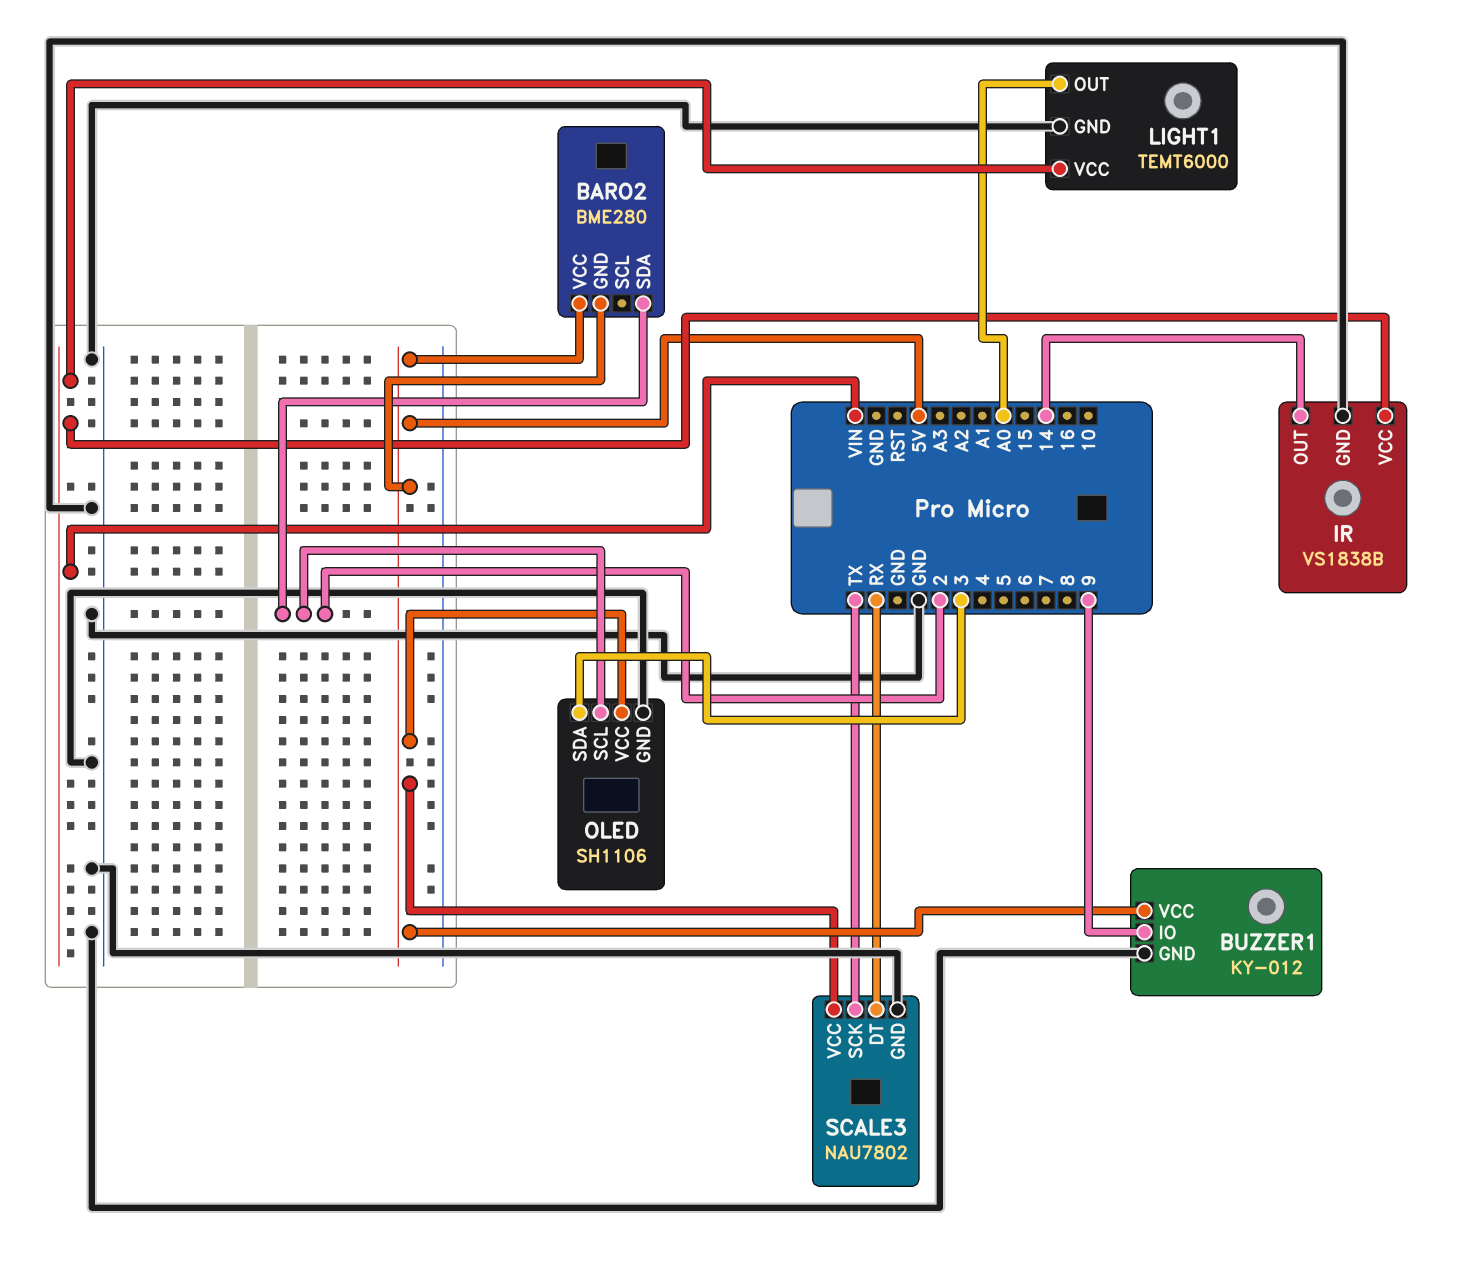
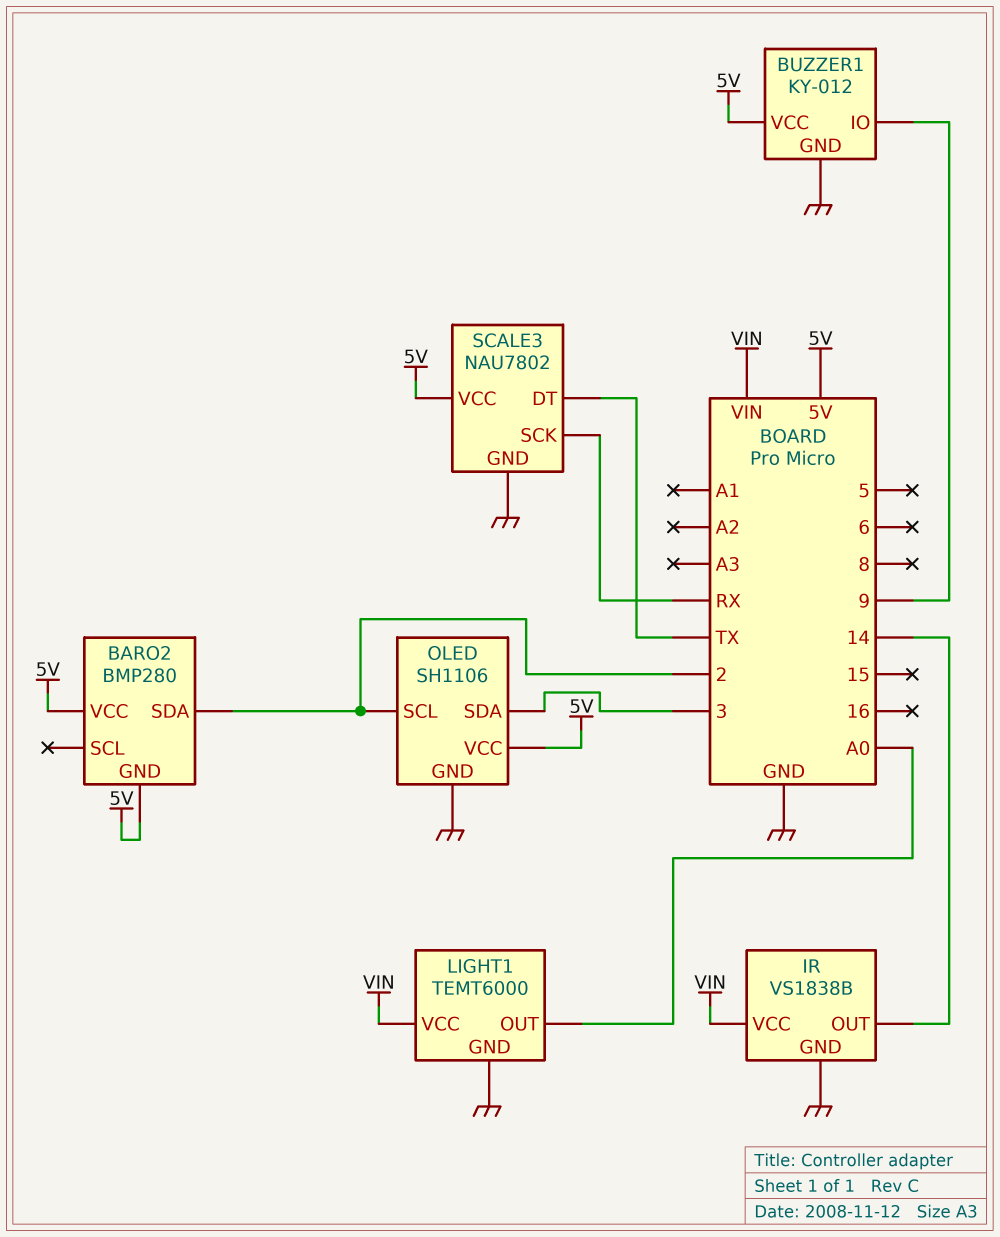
BARO2: BME280 -> BMP280
SCALE3 pin DT: RX -> TX
SCALE3 pin SCK: TX -> RX

